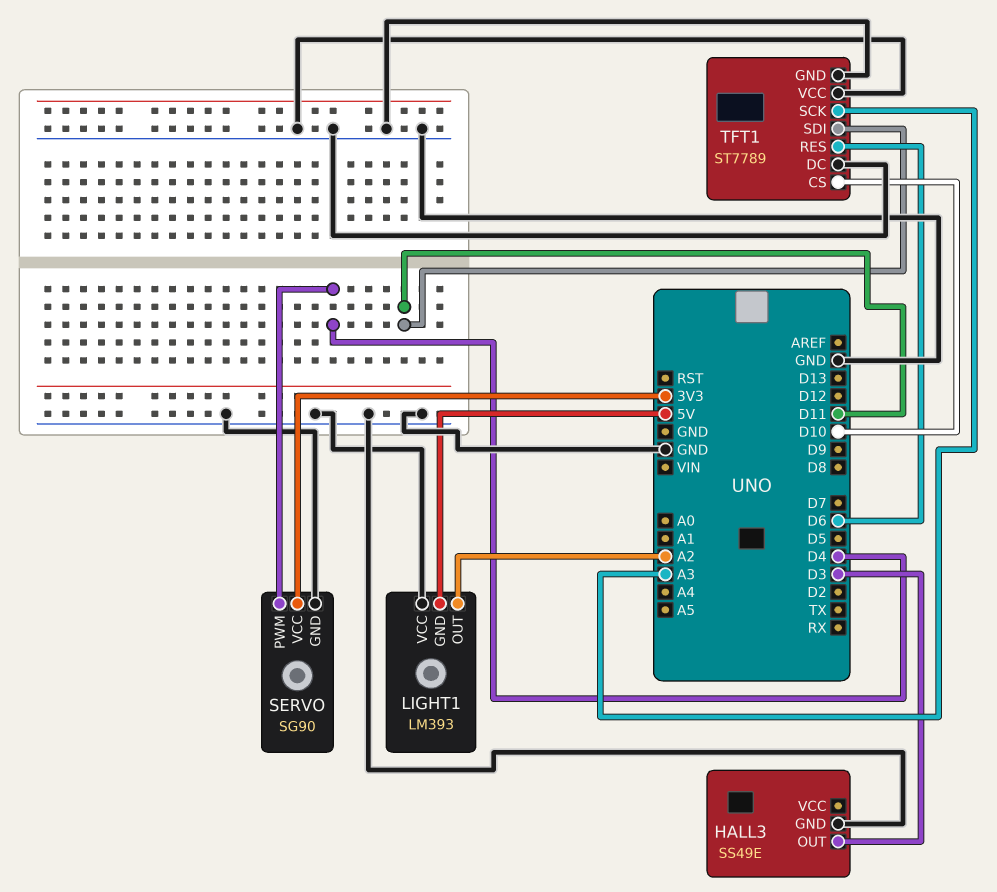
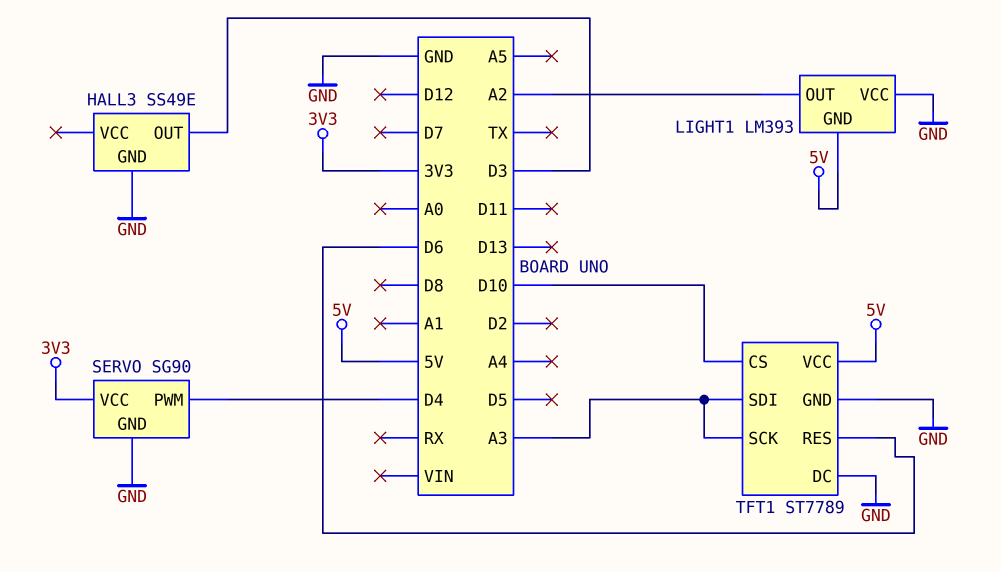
TFT1 pin SDI: D11 -> A3
TFT1 pin VCC: GND -> 5V

